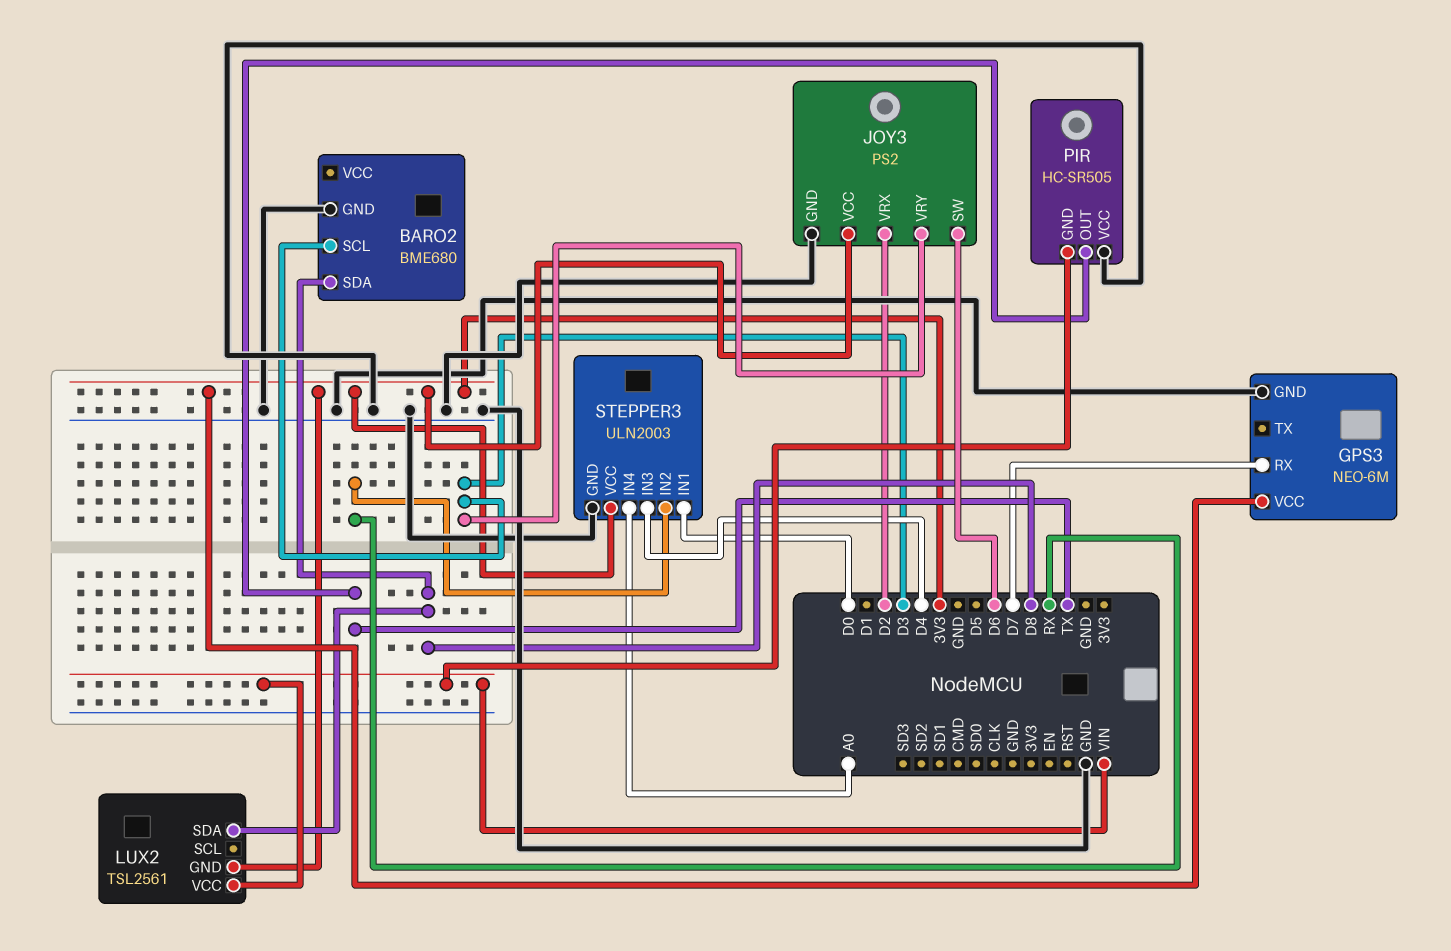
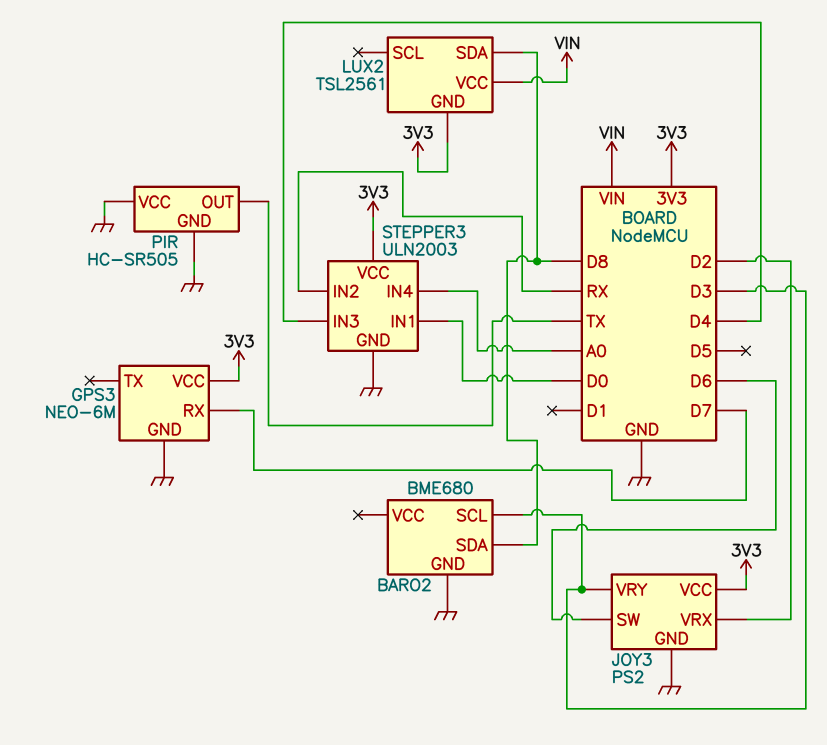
PIR pin GND: VIN -> GND

